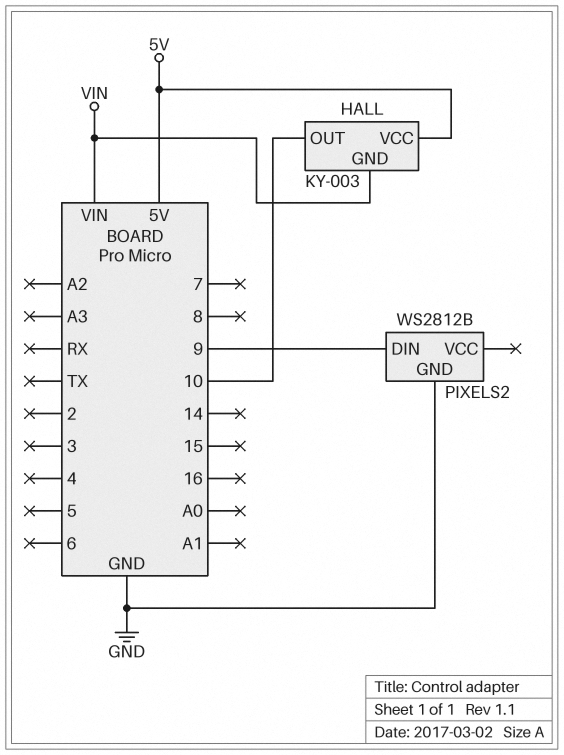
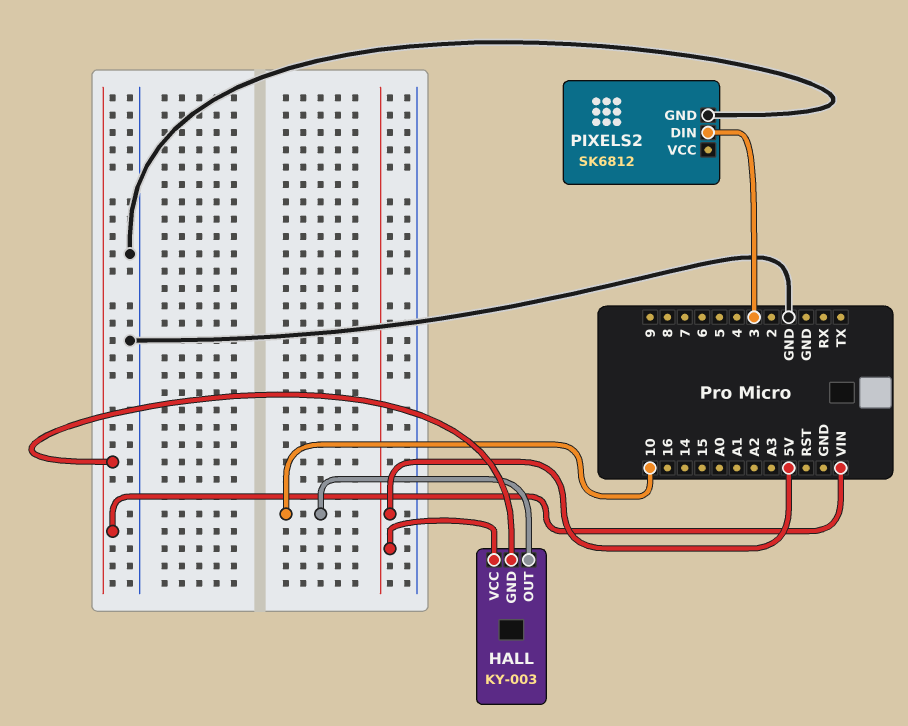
PIXELS2: WS2812B -> SK6812
PIXELS2 pin DIN: 9 -> 3

